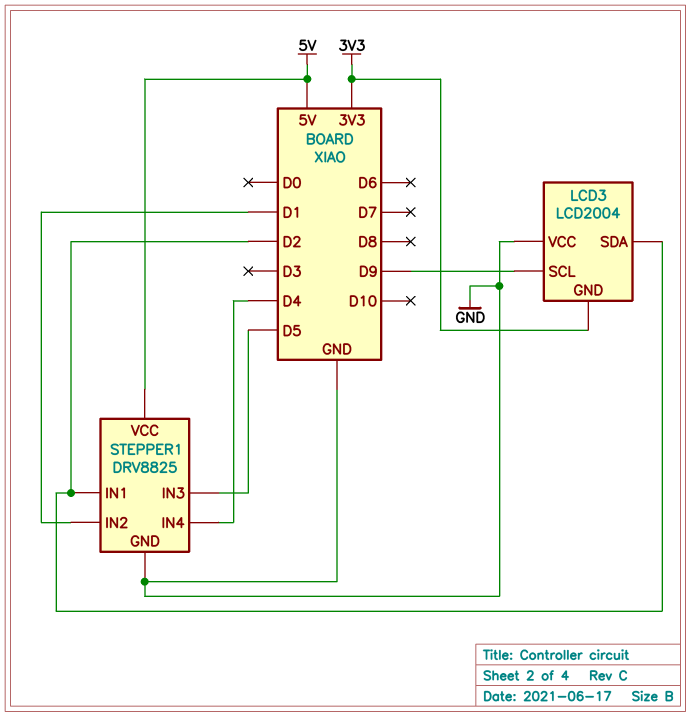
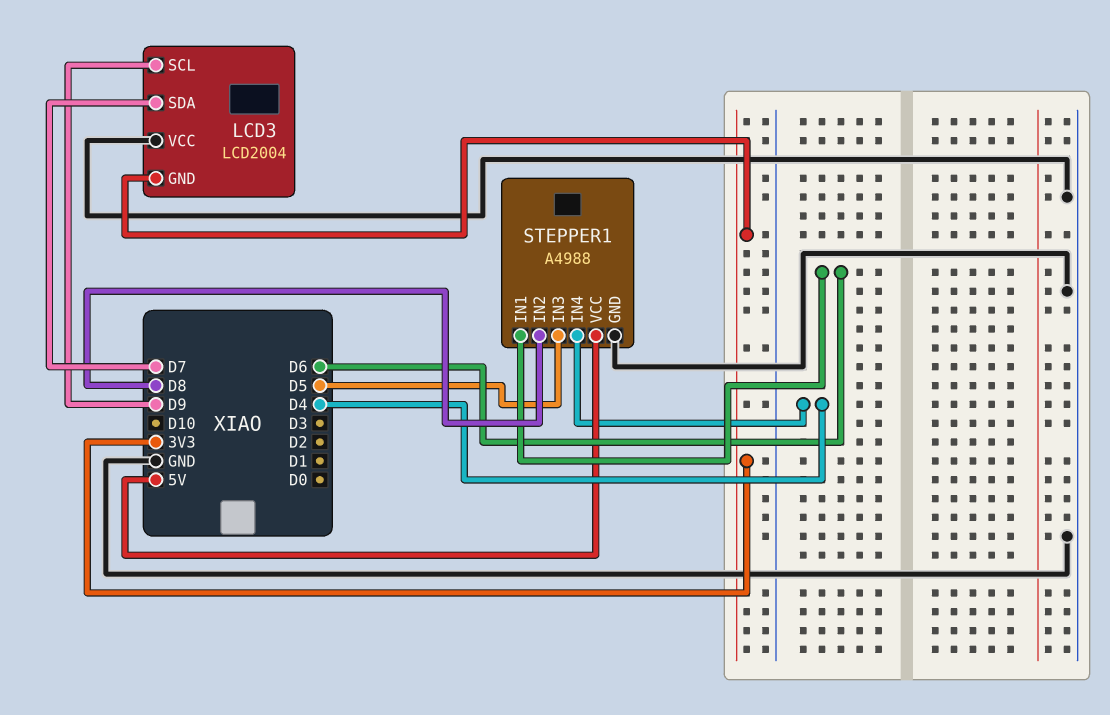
LCD3 pin SDA: D2 -> D7
STEPPER1: DRV8825 -> A4988
STEPPER1 pin IN1: D2 -> D6
STEPPER1 pin IN2: D1 -> D8

